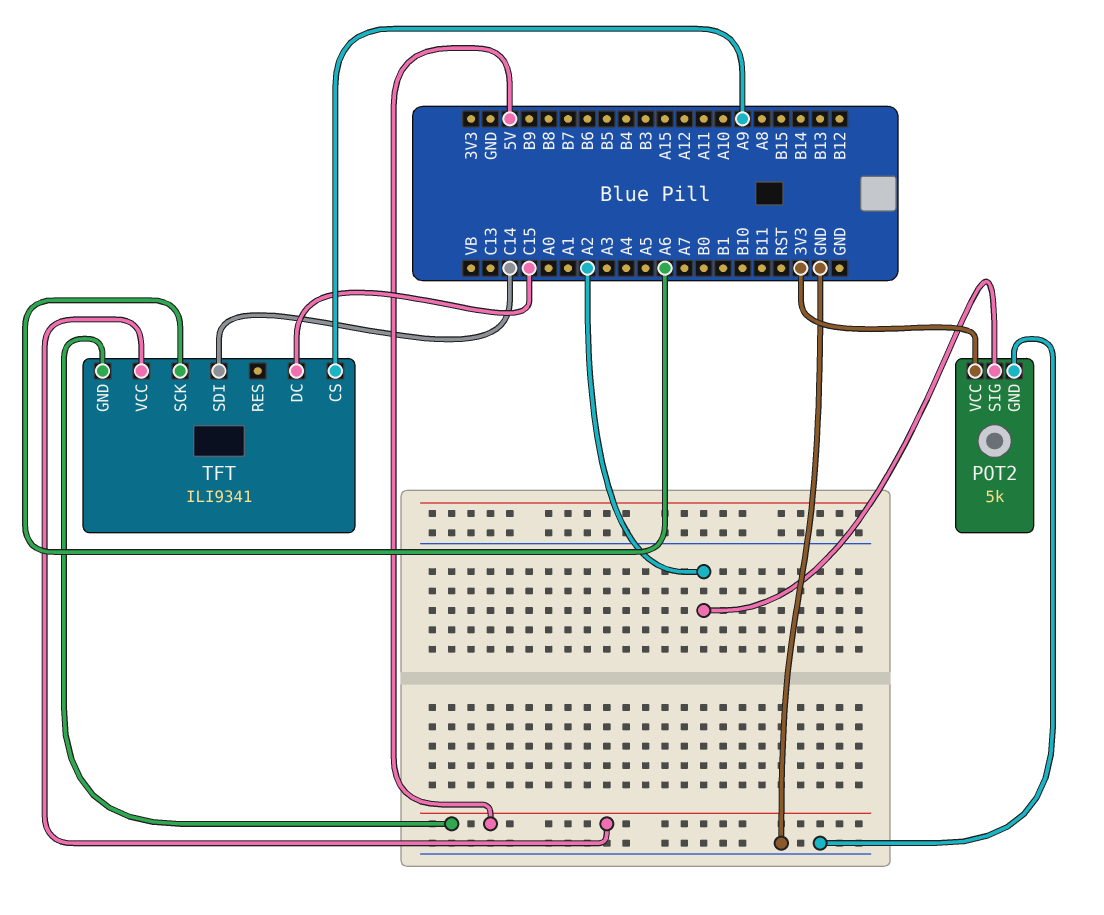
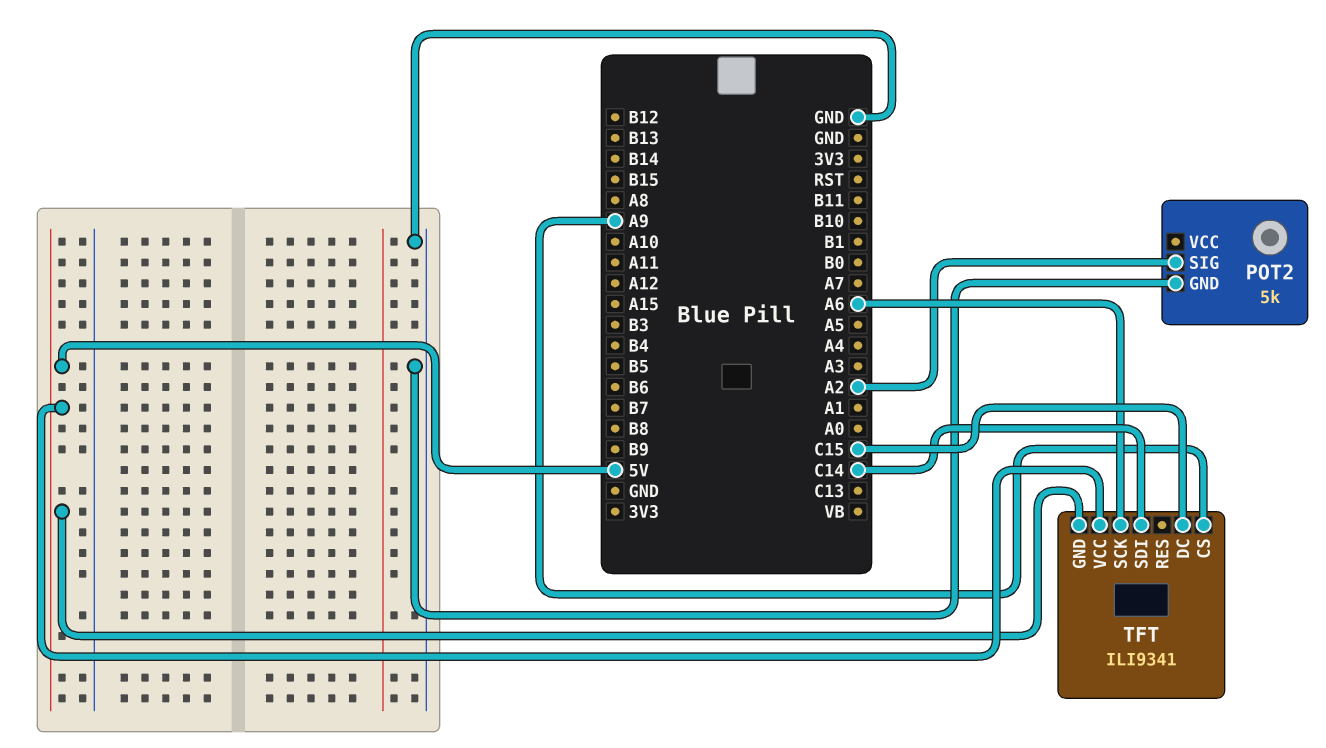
POT2 pin VCC: 3V3 -> none

